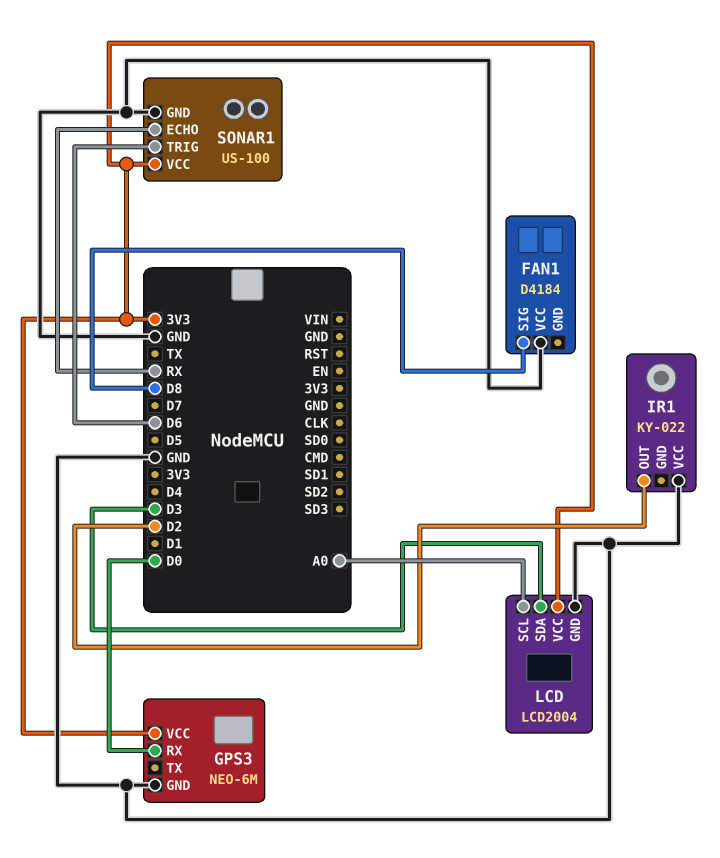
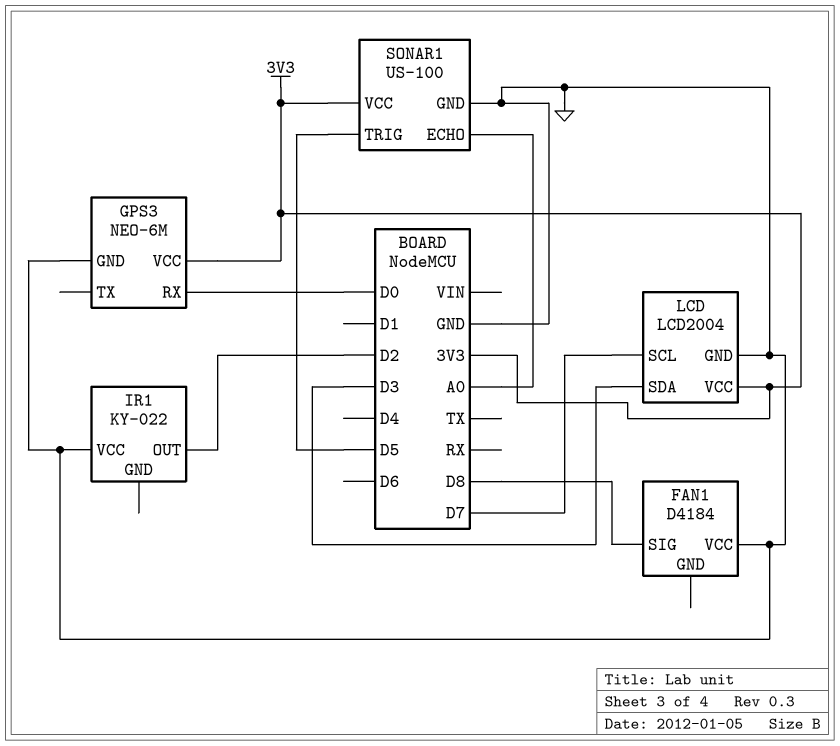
LCD pin SCL: A0 -> D7
SONAR1 pin ECHO: RX -> A0
SONAR1 pin TRIG: D6 -> D5

